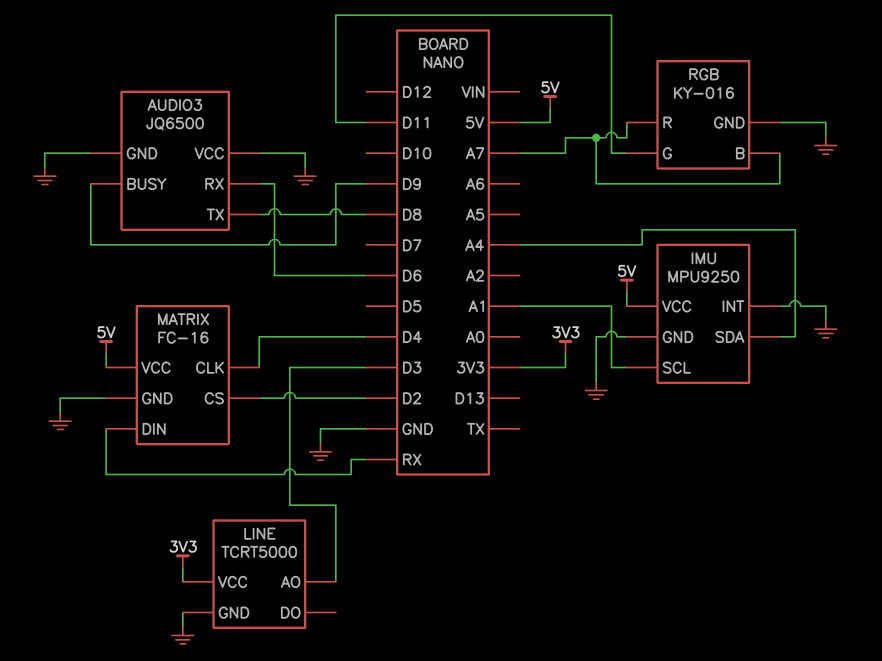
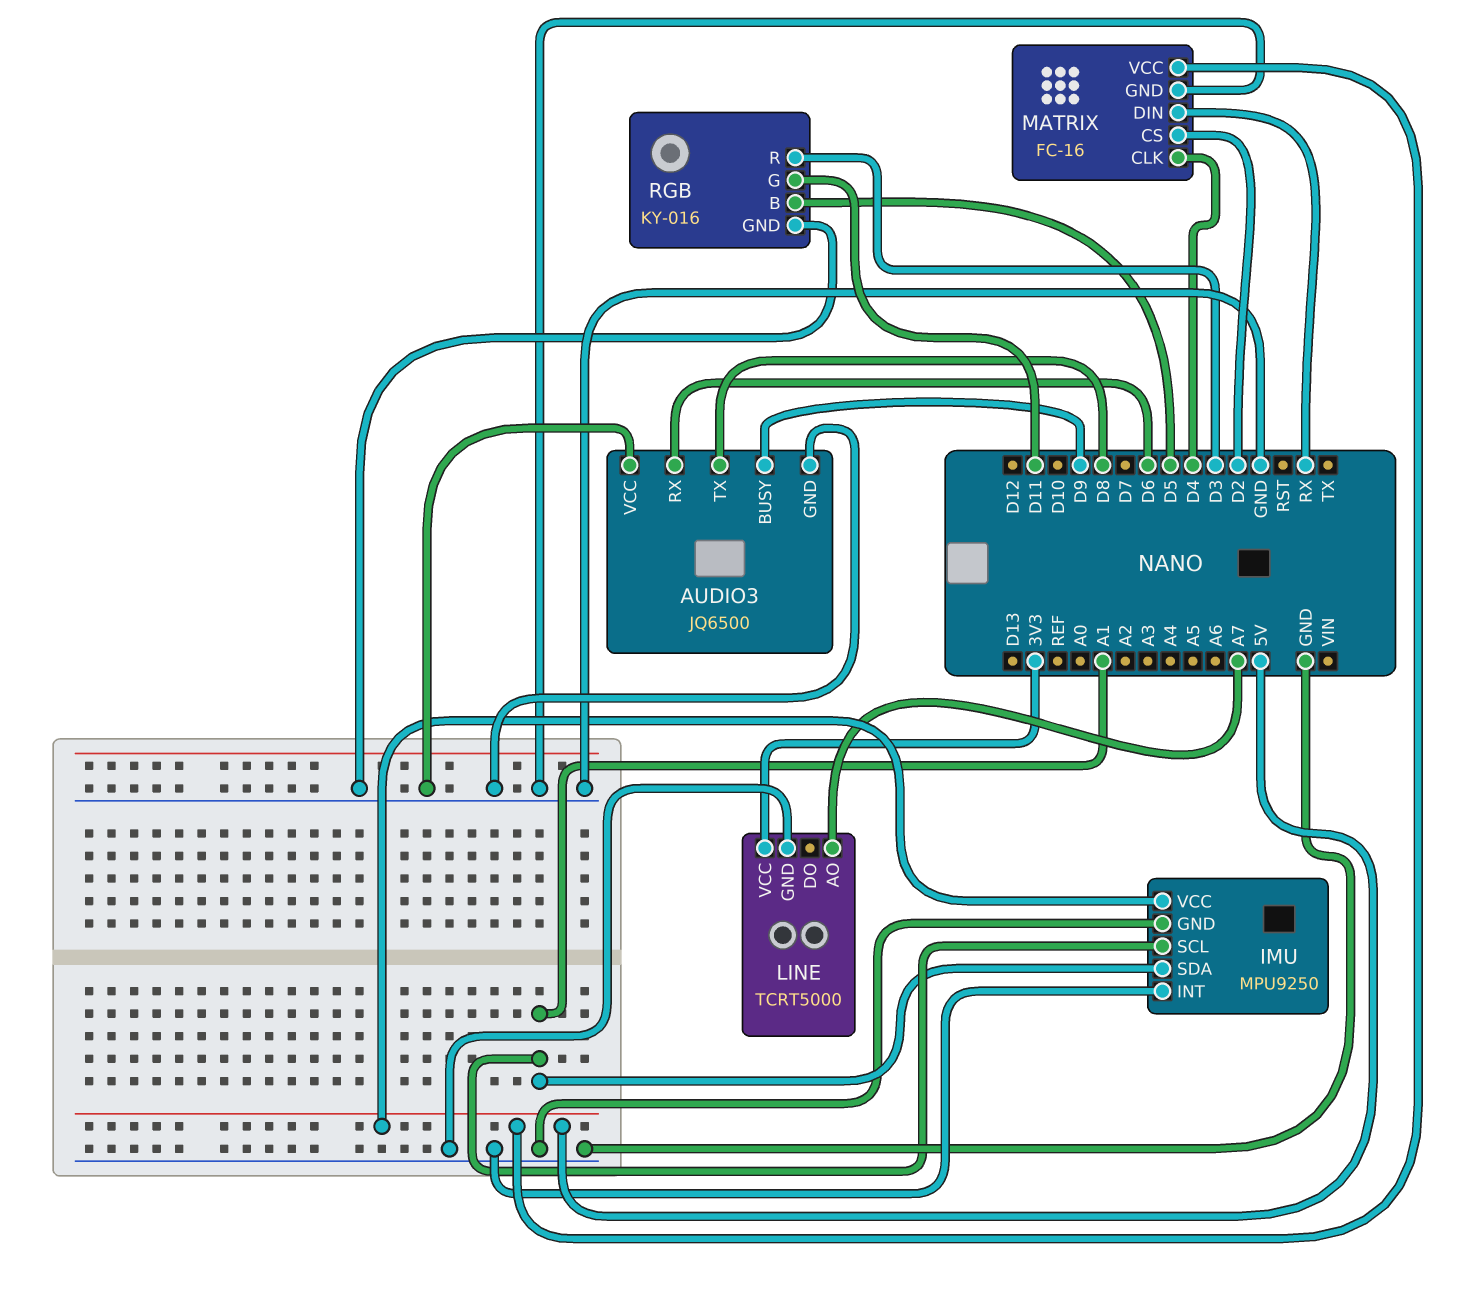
IMU pin SDA: A4 -> A1
LINE pin AO: D3 -> A7
RGB pin B: A7 -> D5
RGB pin R: A7 -> D3

